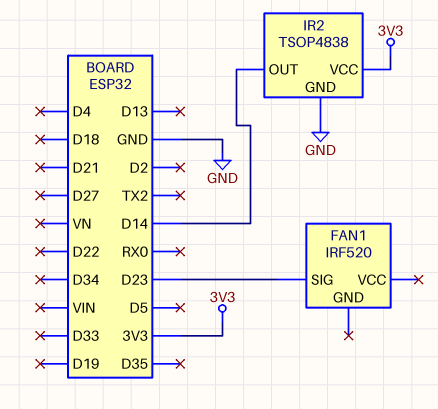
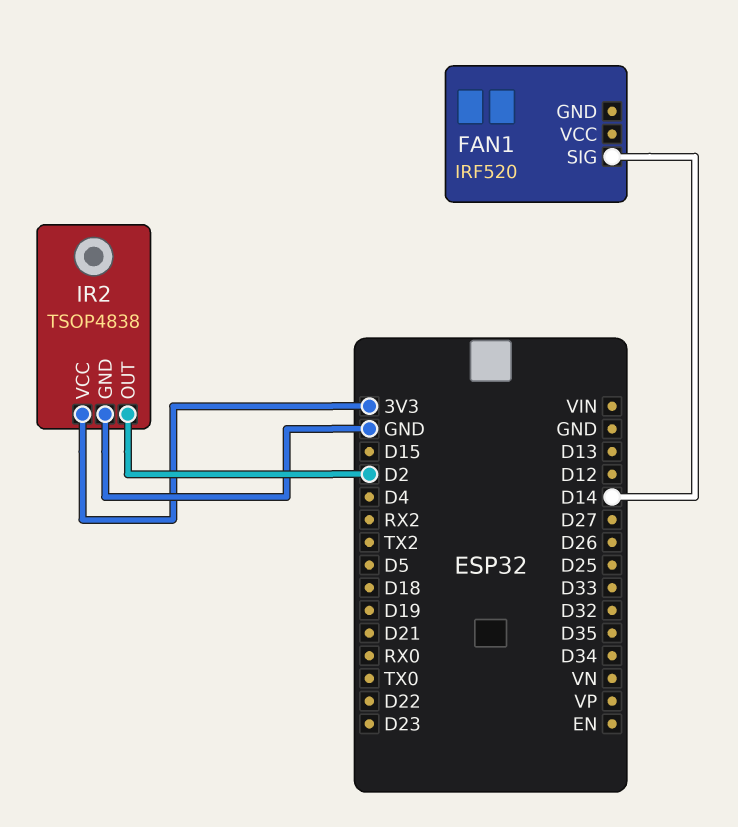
FAN1 pin SIG: D23 -> D14
IR2 pin OUT: D14 -> D2

